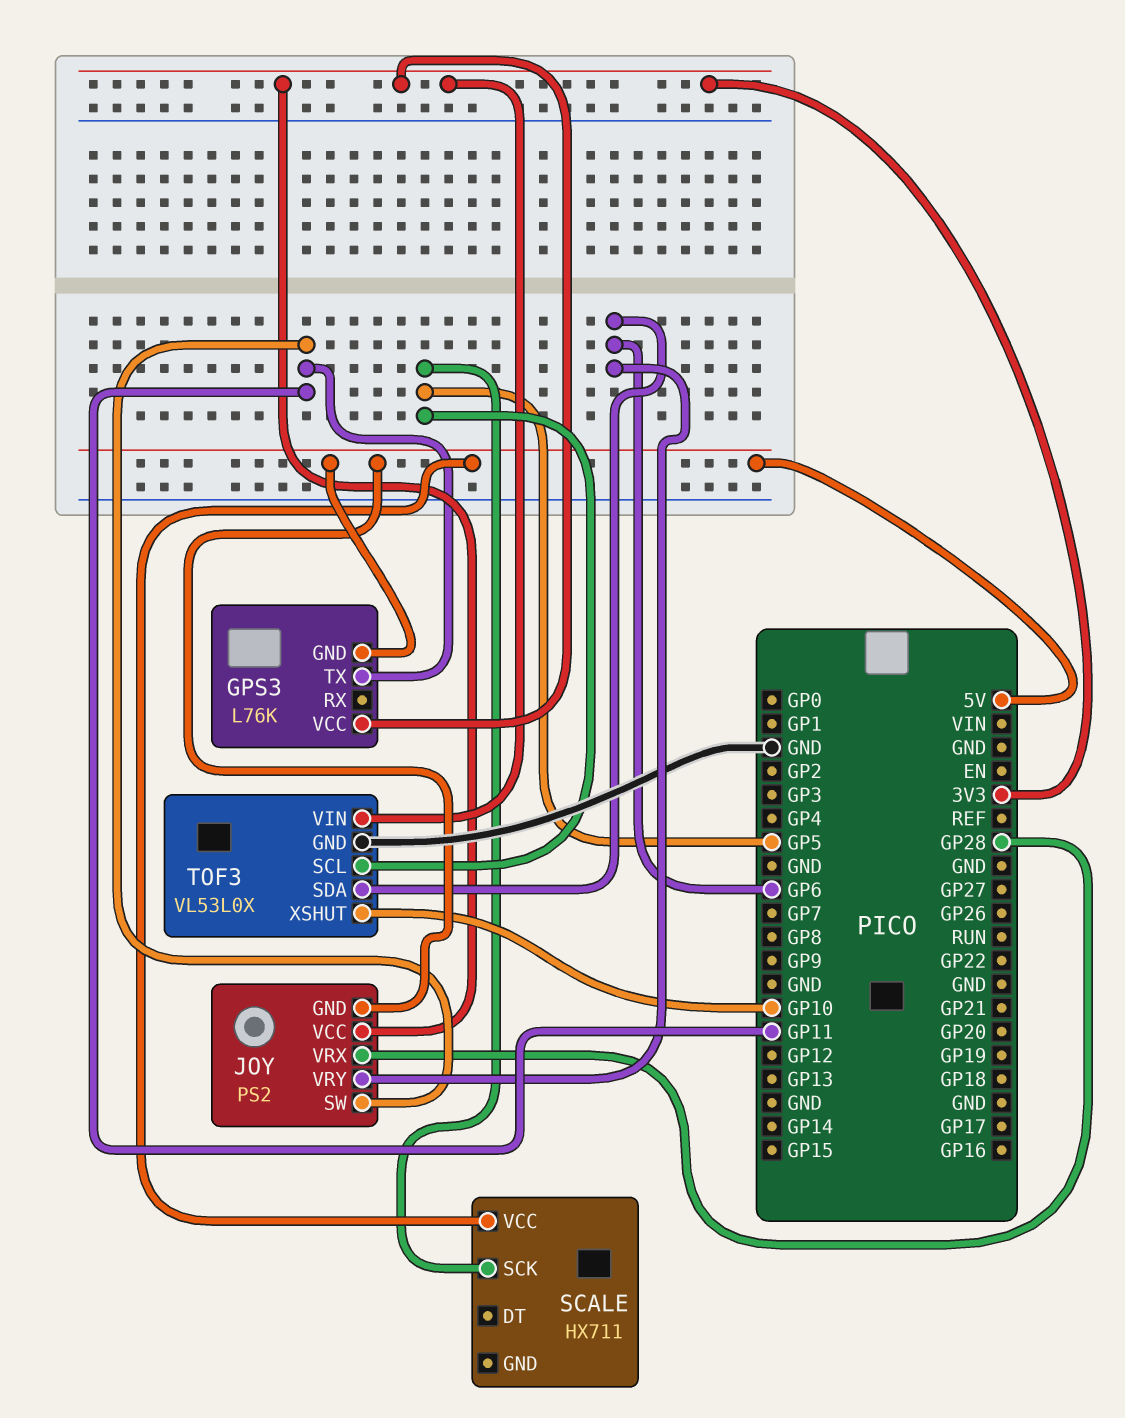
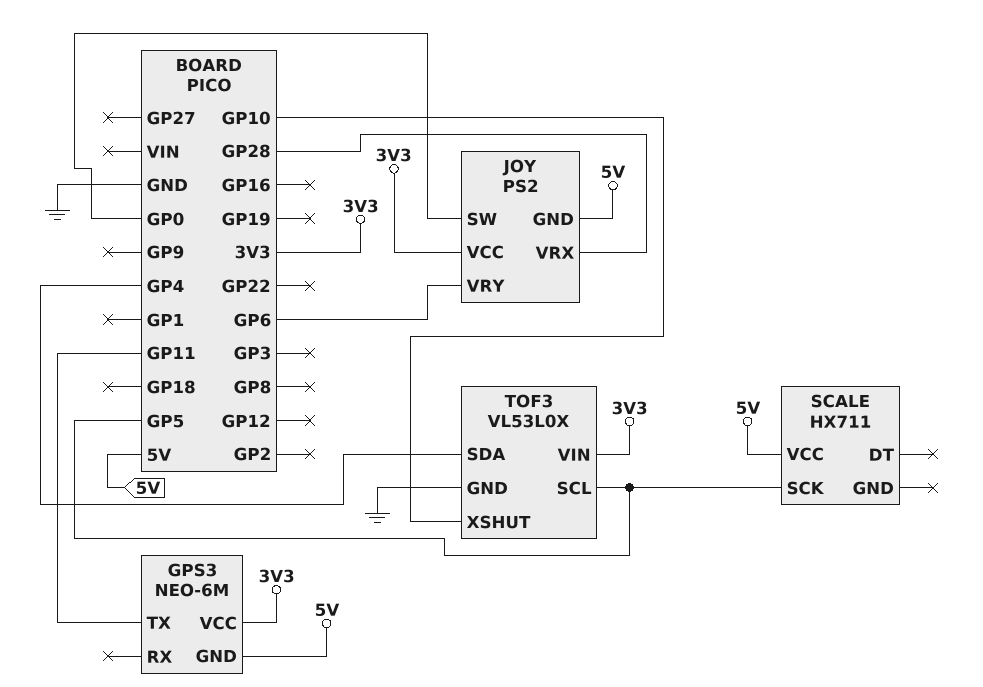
GPS3: L76K -> NEO-6M
JOY pin SW: GP11 -> GP0
TOF3 pin SDA: GP6 -> GP4

